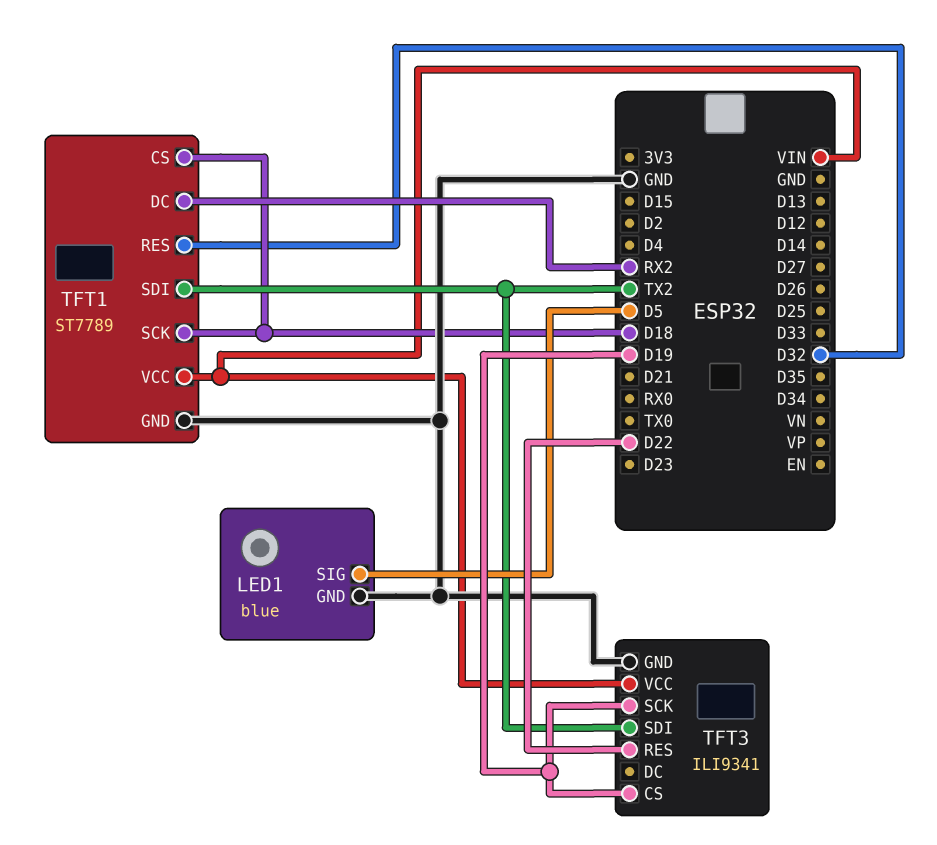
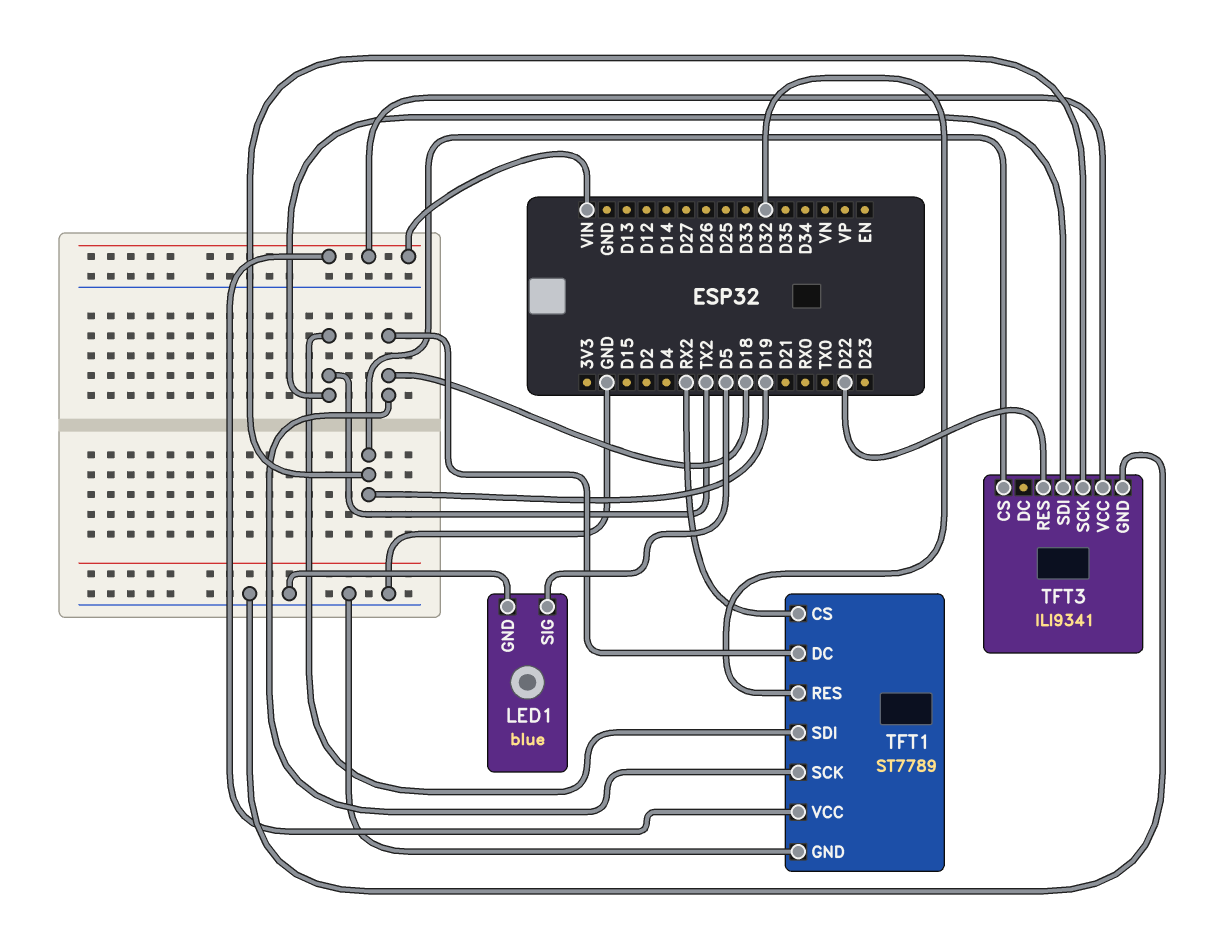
TFT1 pin CS: D18 -> RX2
TFT1 pin DC: RX2 -> D18

